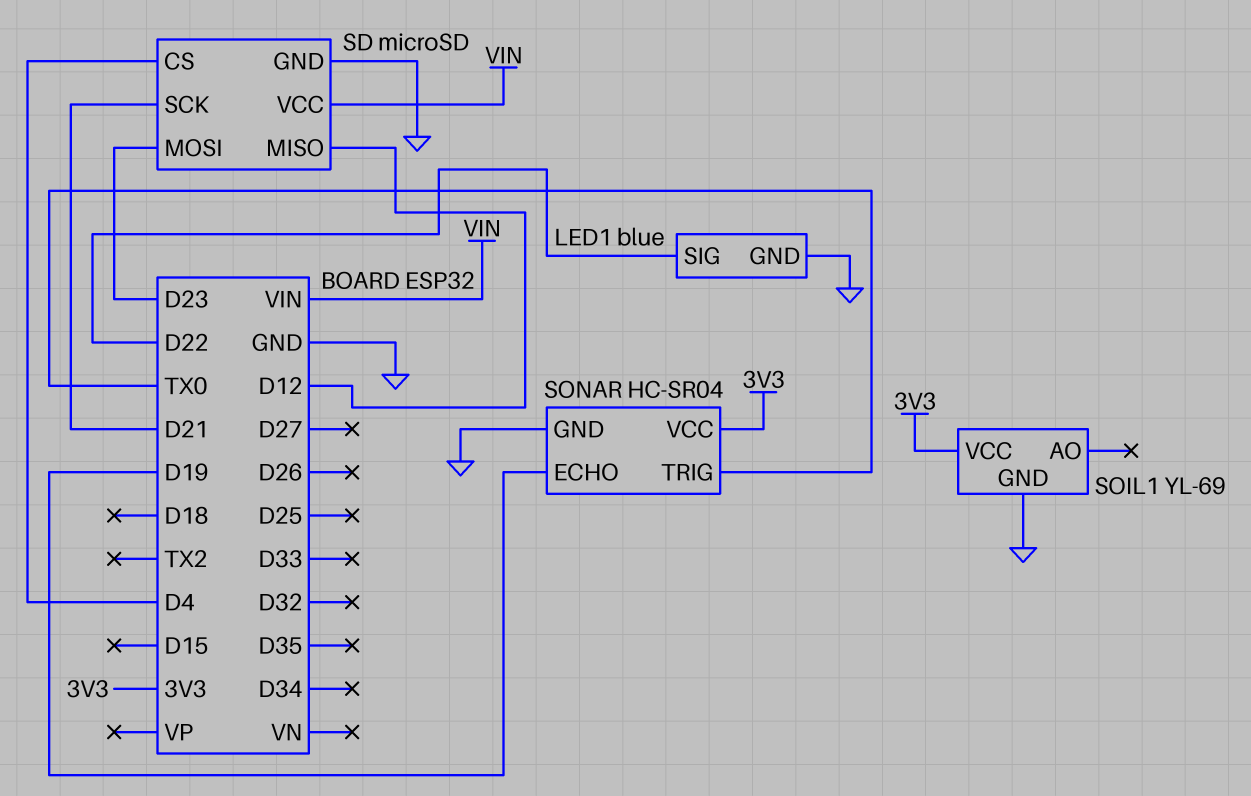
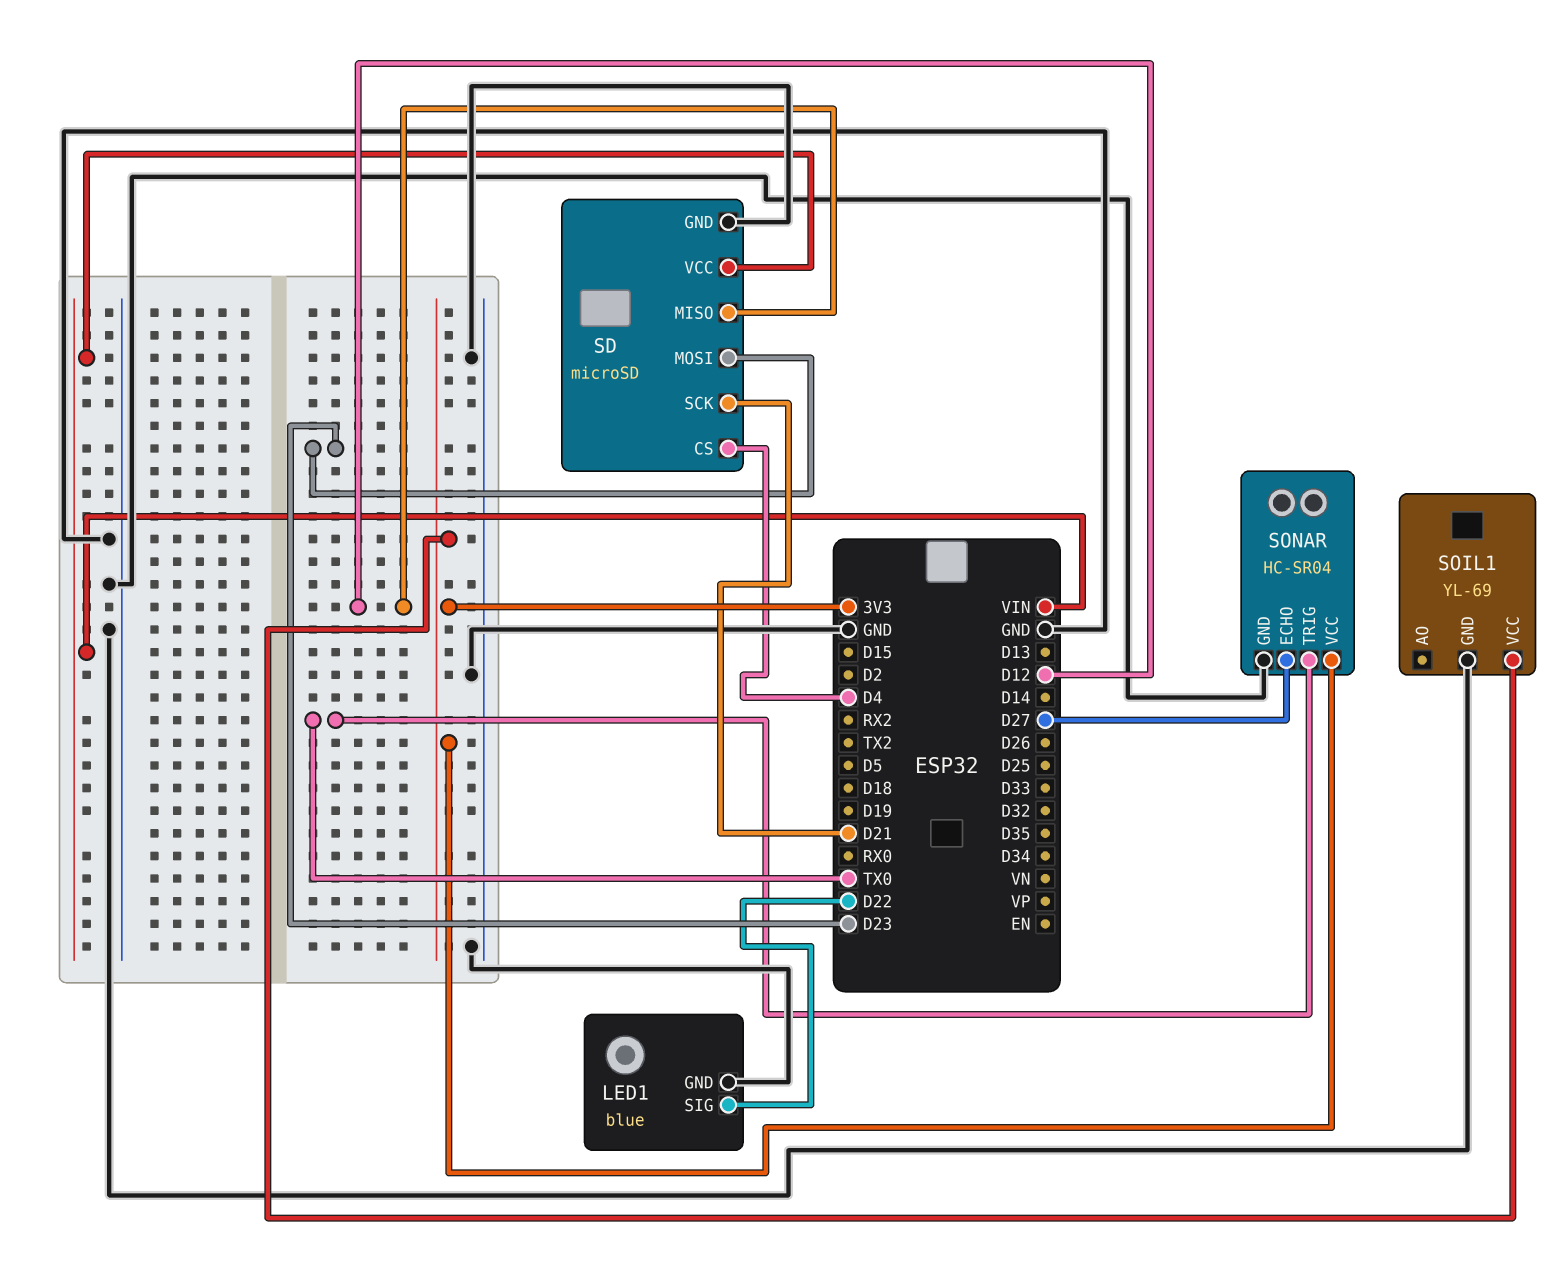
SONAR pin ECHO: D19 -> D27

